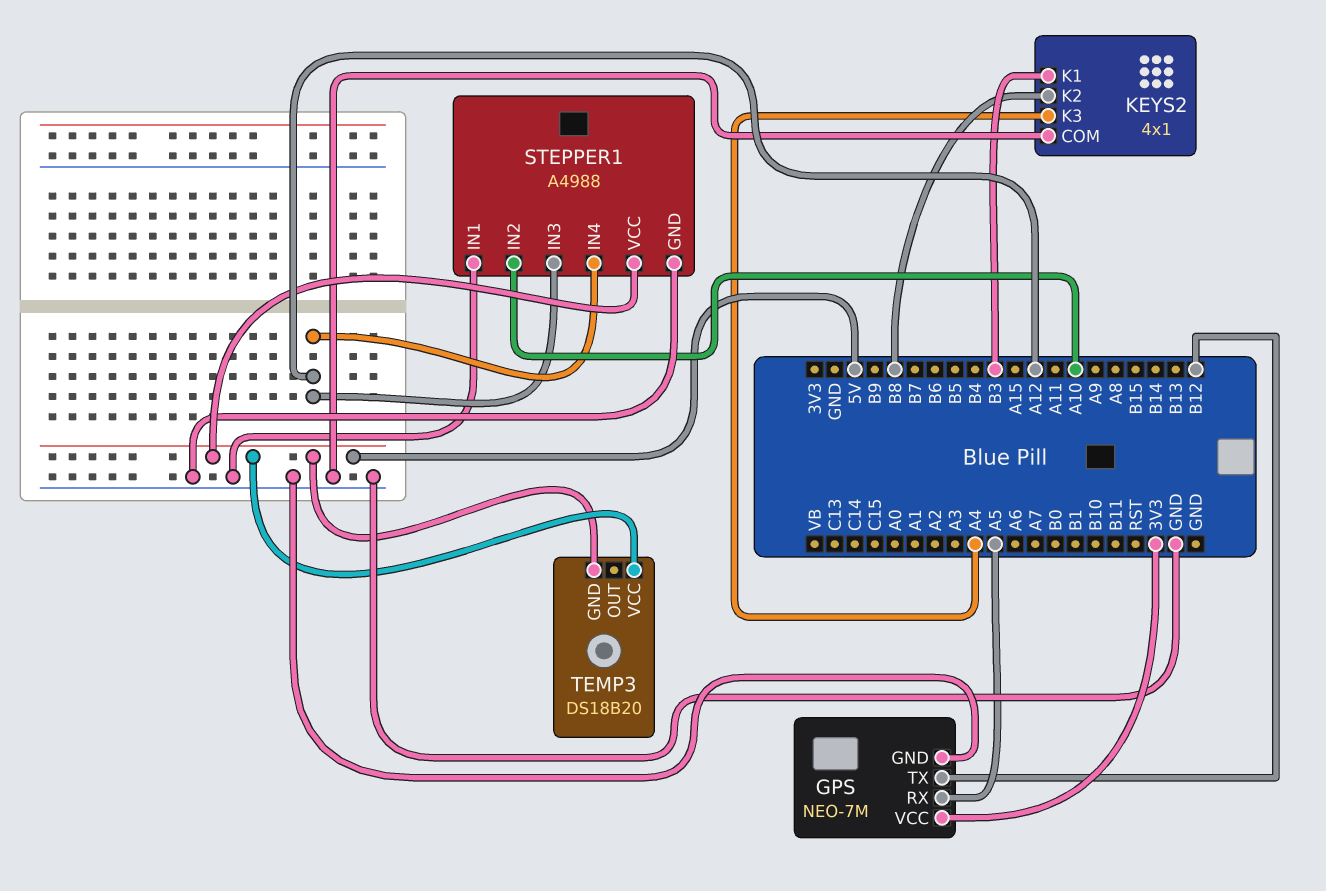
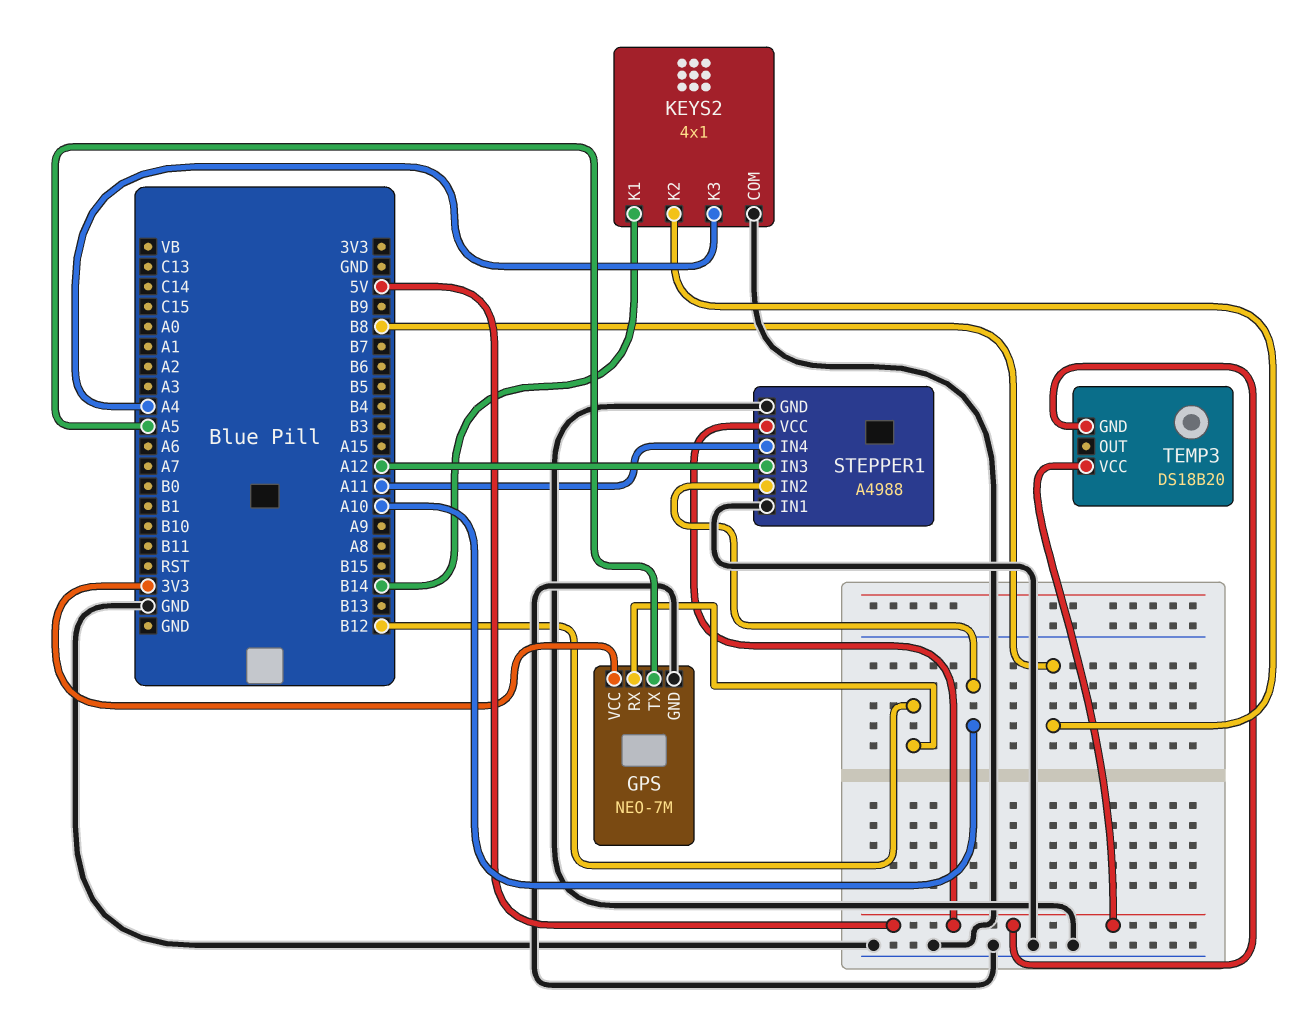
GPS pin RX: A5 -> B12
GPS pin TX: B12 -> A5
KEYS2 pin K1: B3 -> B14
STEPPER1 pin IN4: A12 -> A11

